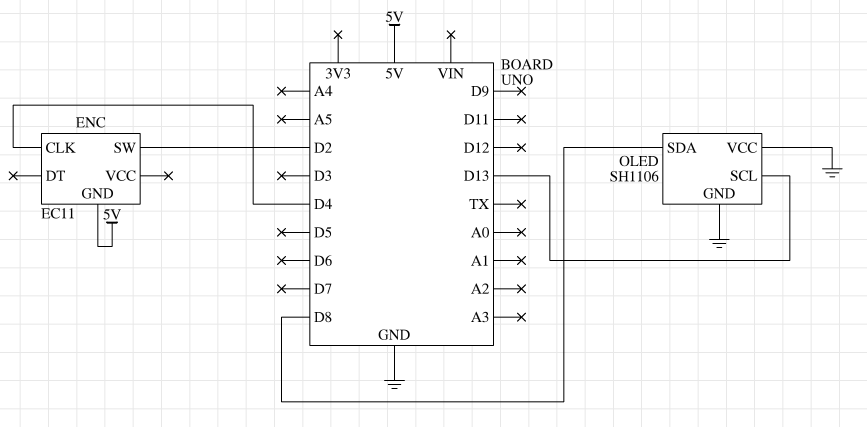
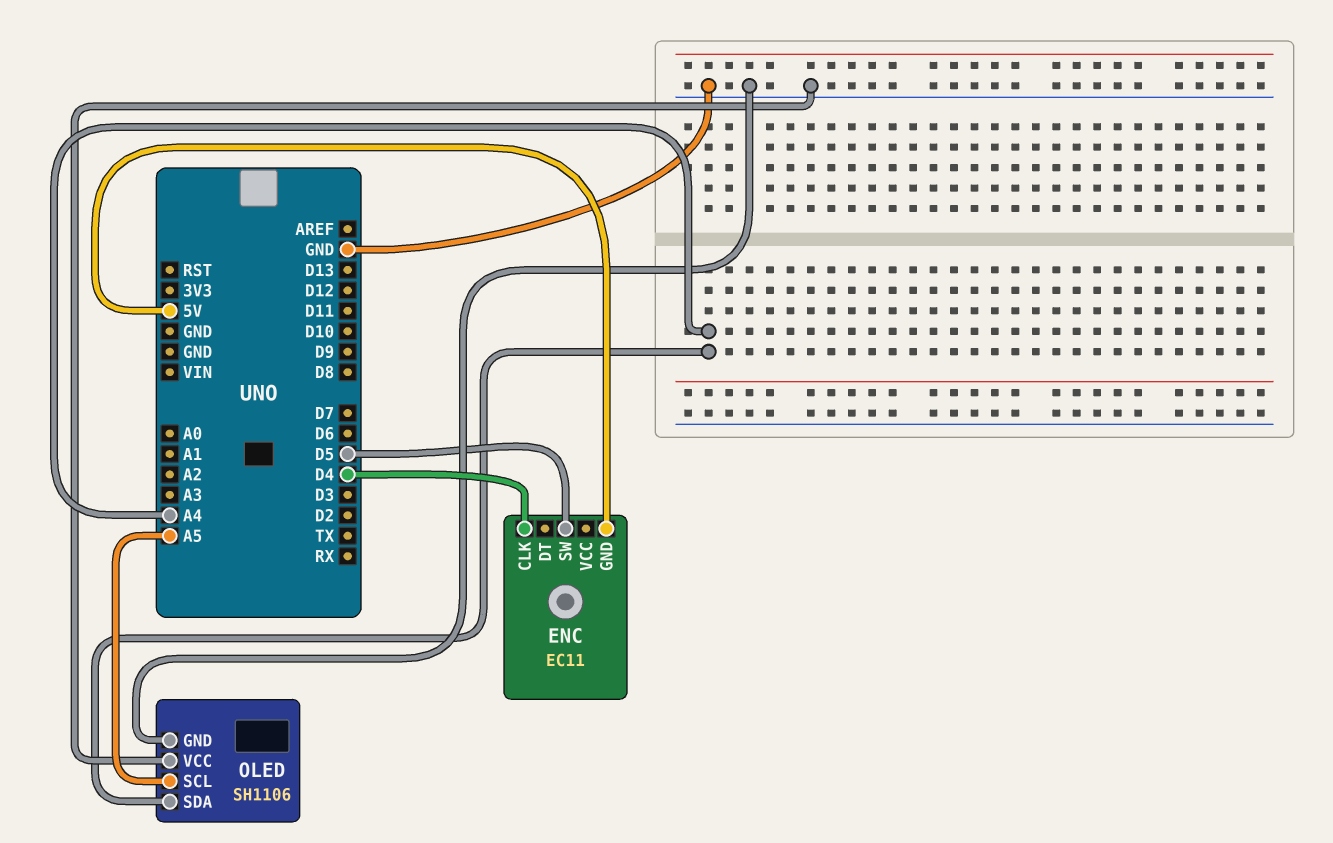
ENC pin SW: D2 -> D5
OLED pin SCL: D13 -> A5
OLED pin SDA: D8 -> A4

